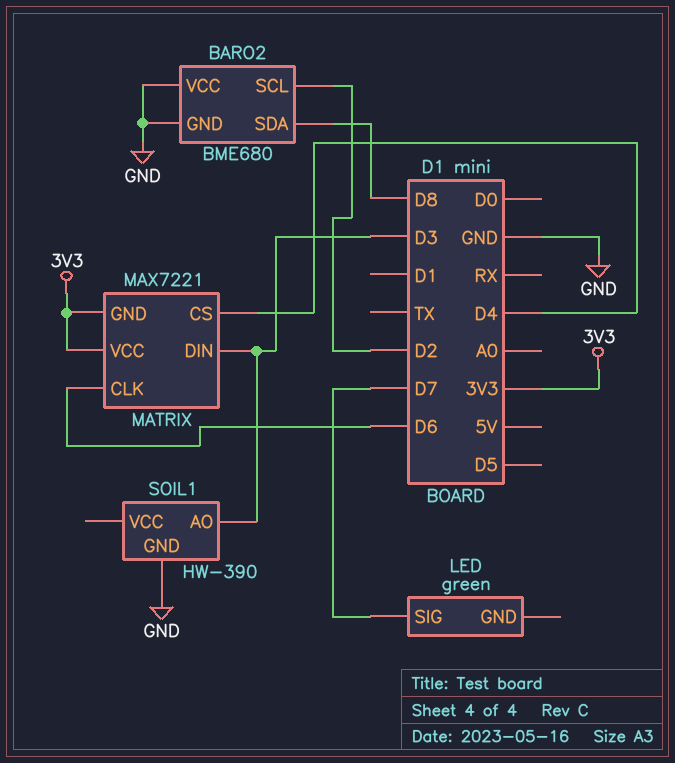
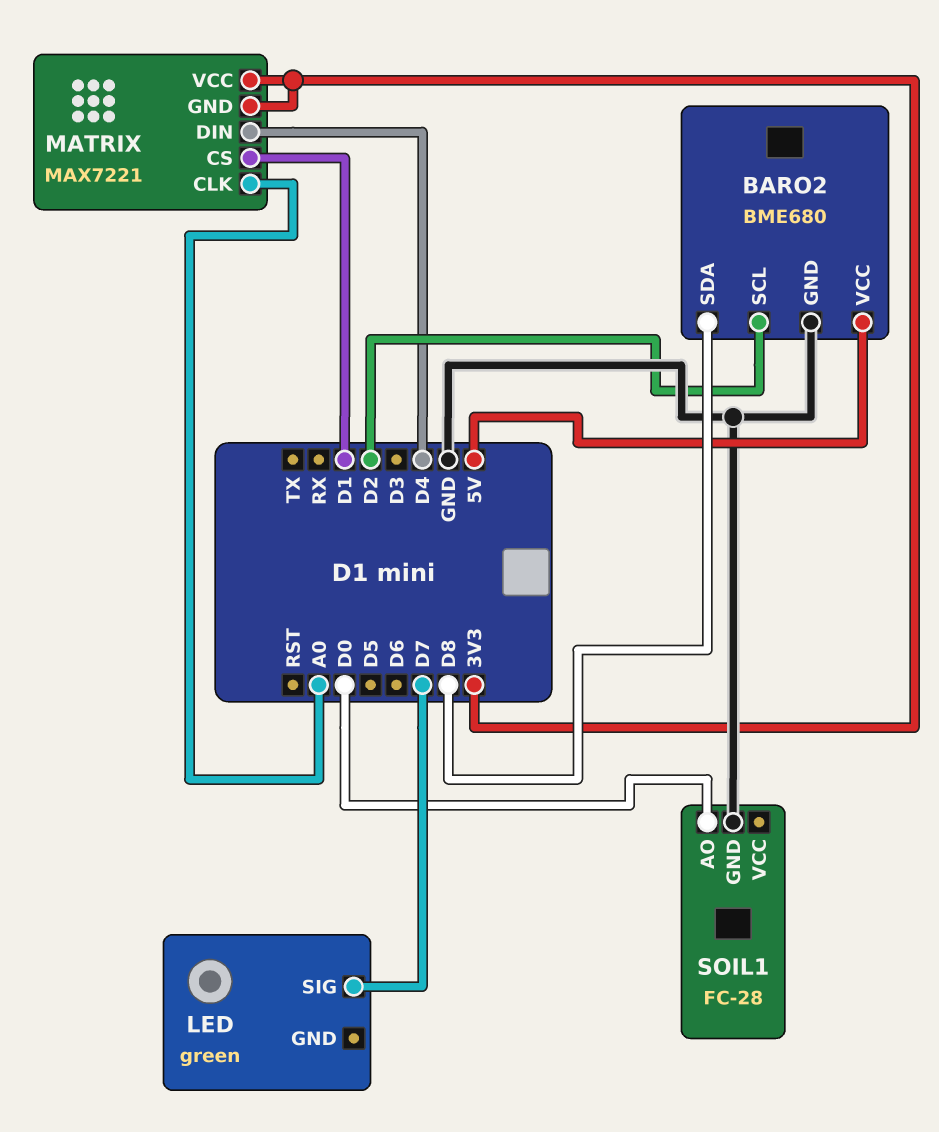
BARO2 pin VCC: GND -> 5V
MATRIX pin CLK: D6 -> A0
MATRIX pin CS: D4 -> D1
MATRIX pin DIN: D3 -> D4
SOIL1: HW-390 -> FC-28
SOIL1 pin AO: D3 -> D0

